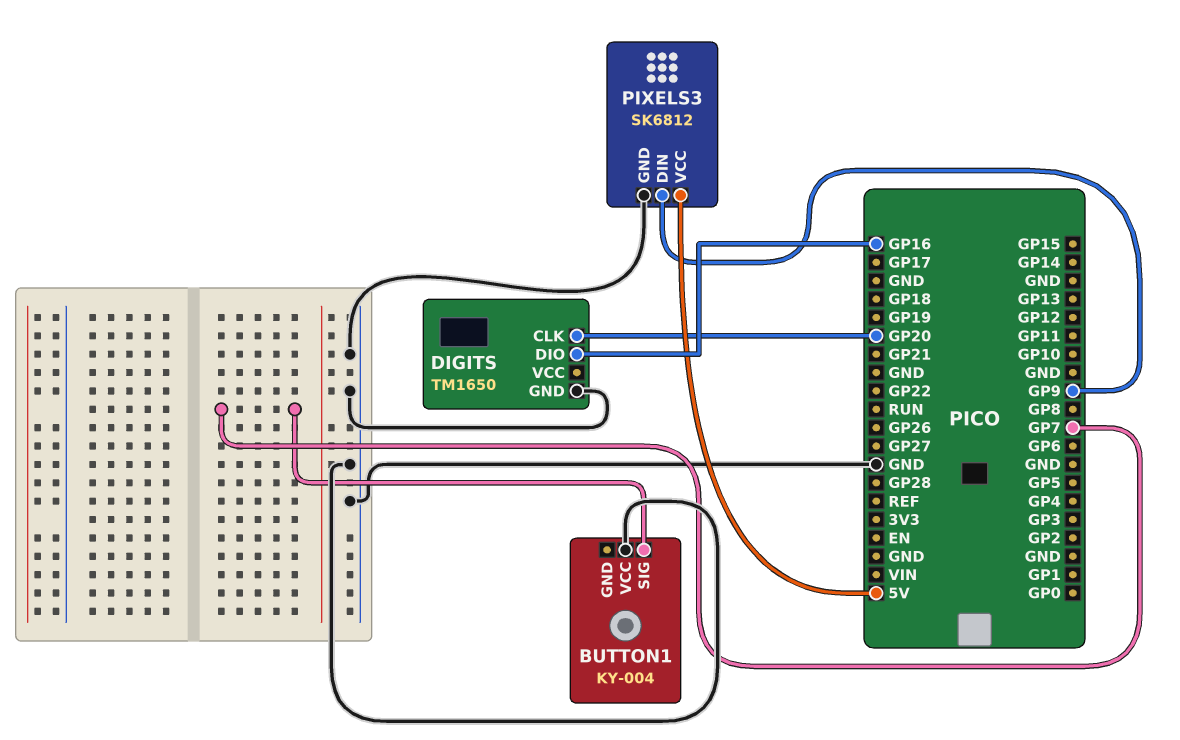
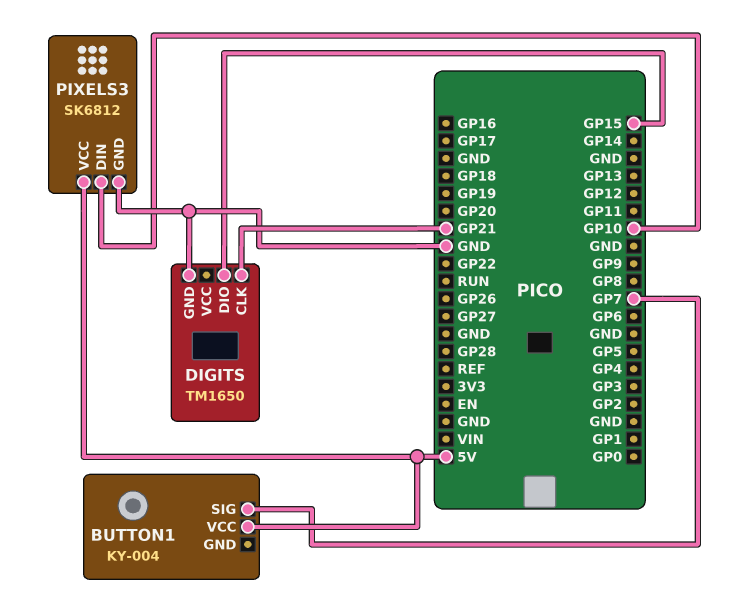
BUTTON1 pin VCC: GND -> 5V
DIGITS pin CLK: GP20 -> GP21
DIGITS pin DIO: GP16 -> GP15
PIXELS3 pin DIN: GP9 -> GP10

